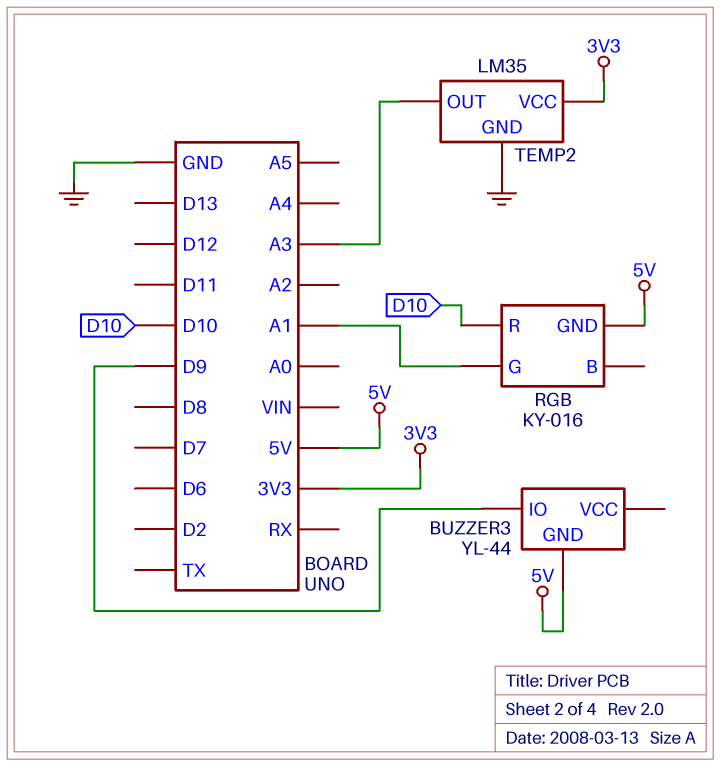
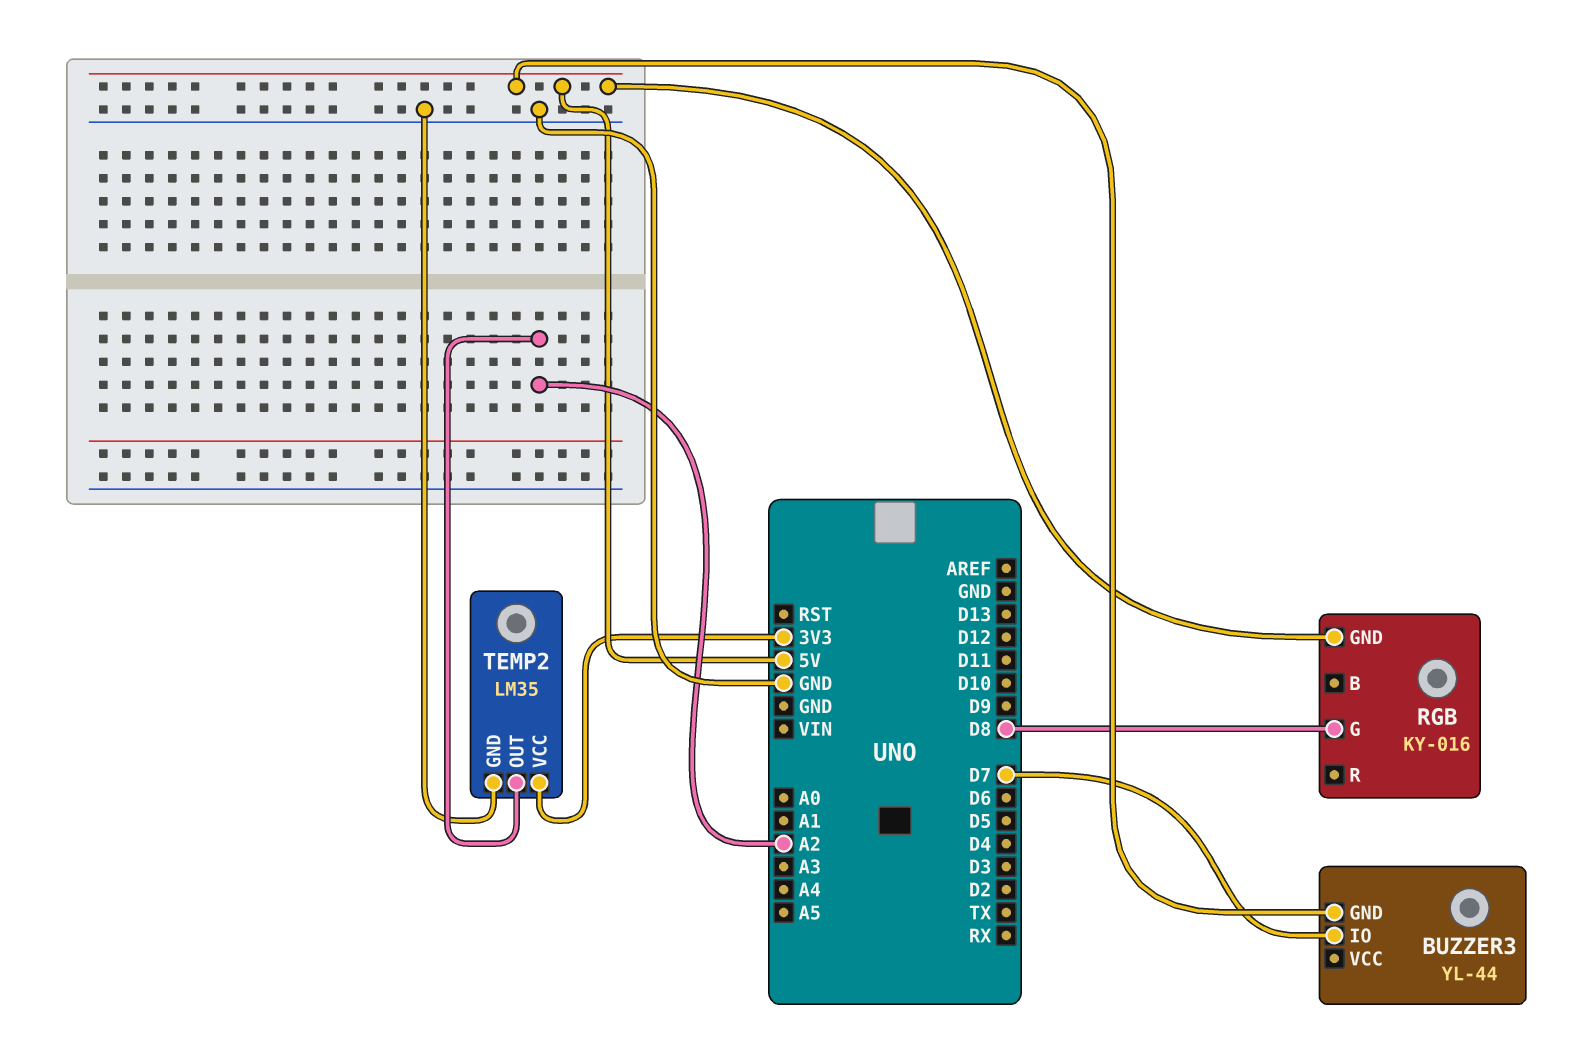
BUZZER3 pin IO: D9 -> D7
RGB pin G: A1 -> D8
RGB pin R: D10 -> none
TEMP2 pin OUT: A3 -> A2

